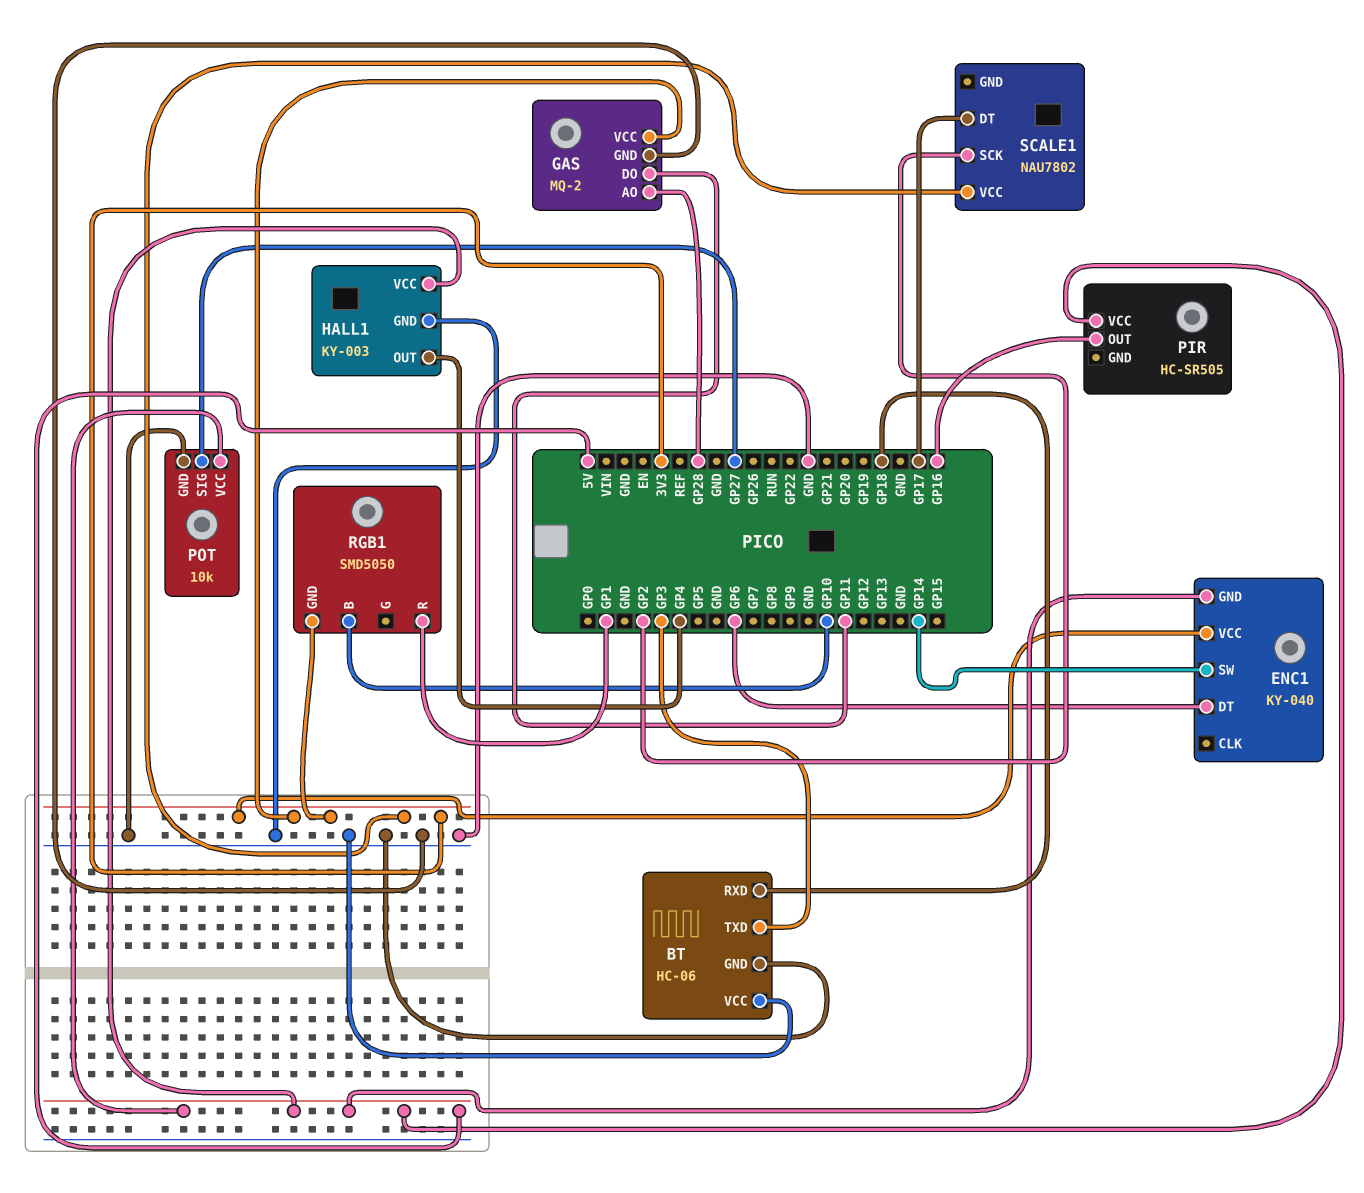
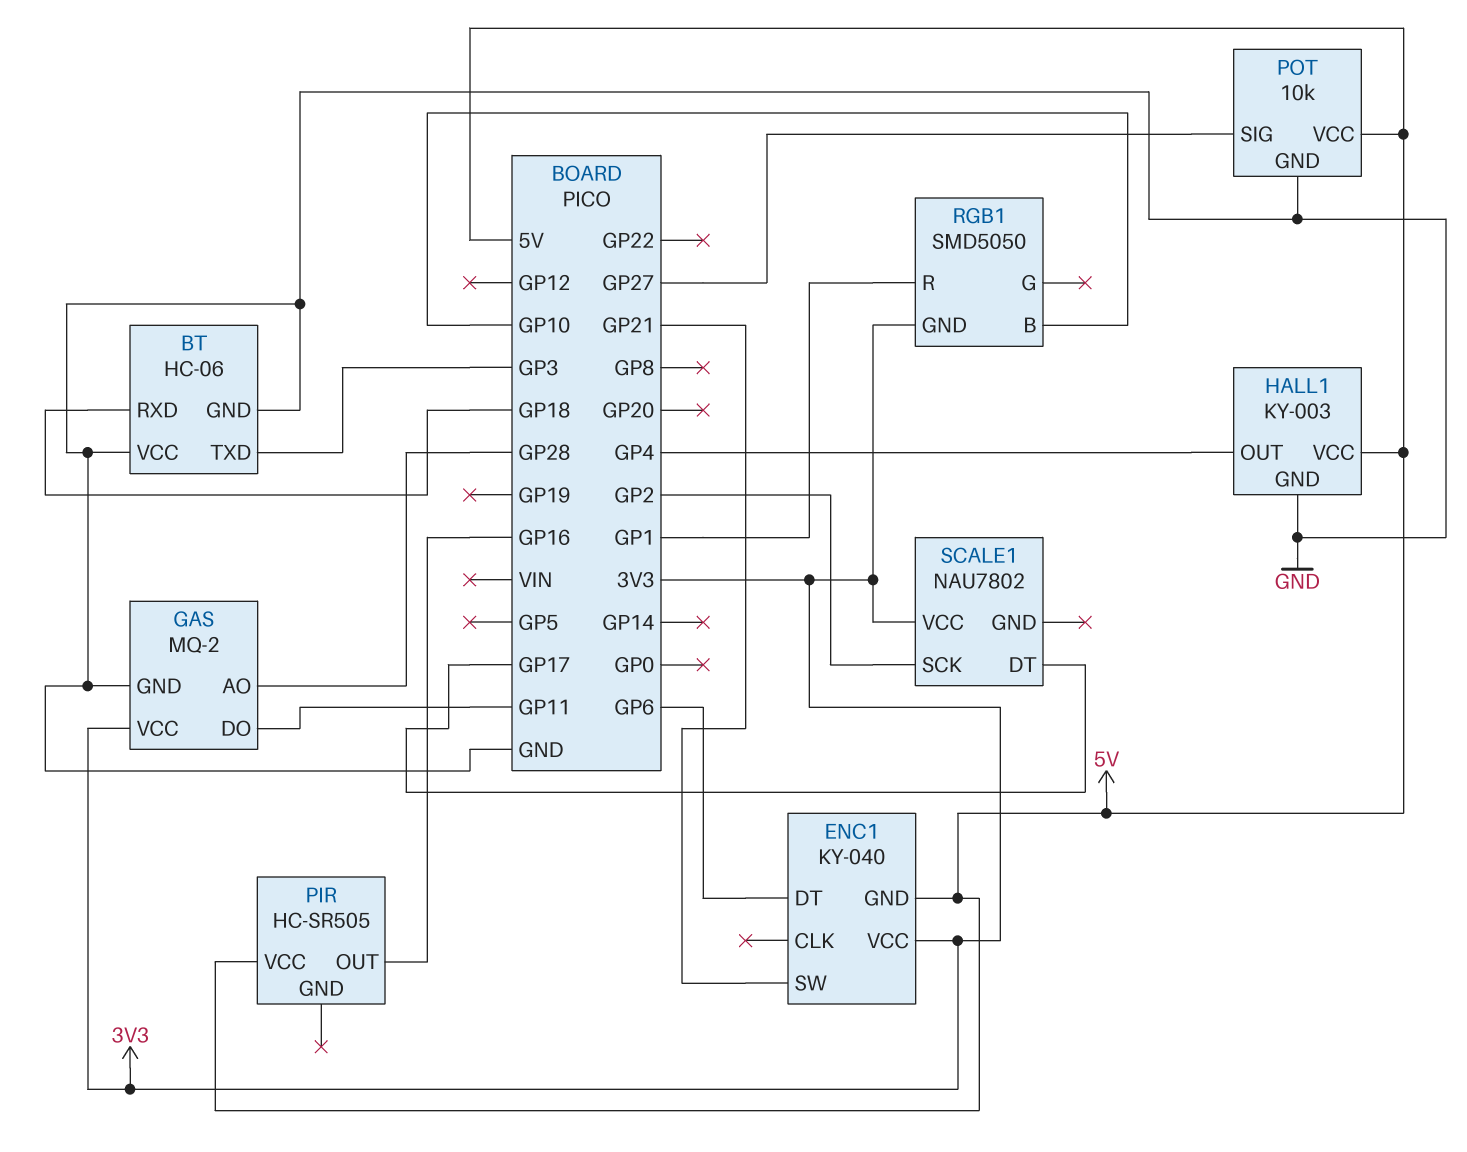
ENC1 pin SW: GP14 -> GP21

